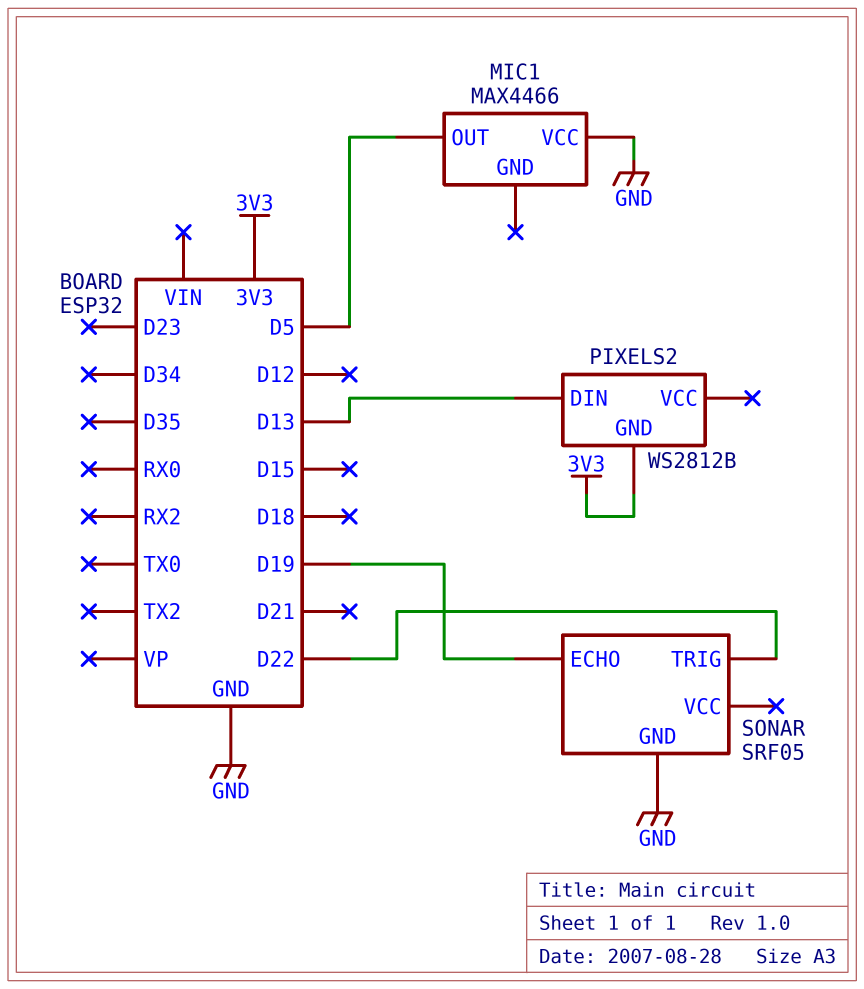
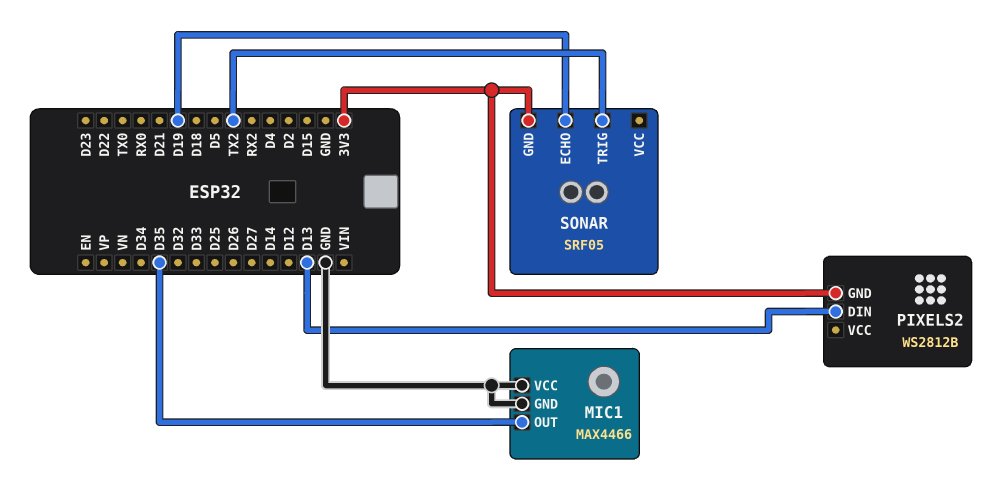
MIC1 pin GND: none -> GND
MIC1 pin OUT: D5 -> D35
SONAR pin GND: GND -> 3V3
SONAR pin TRIG: D22 -> TX2

